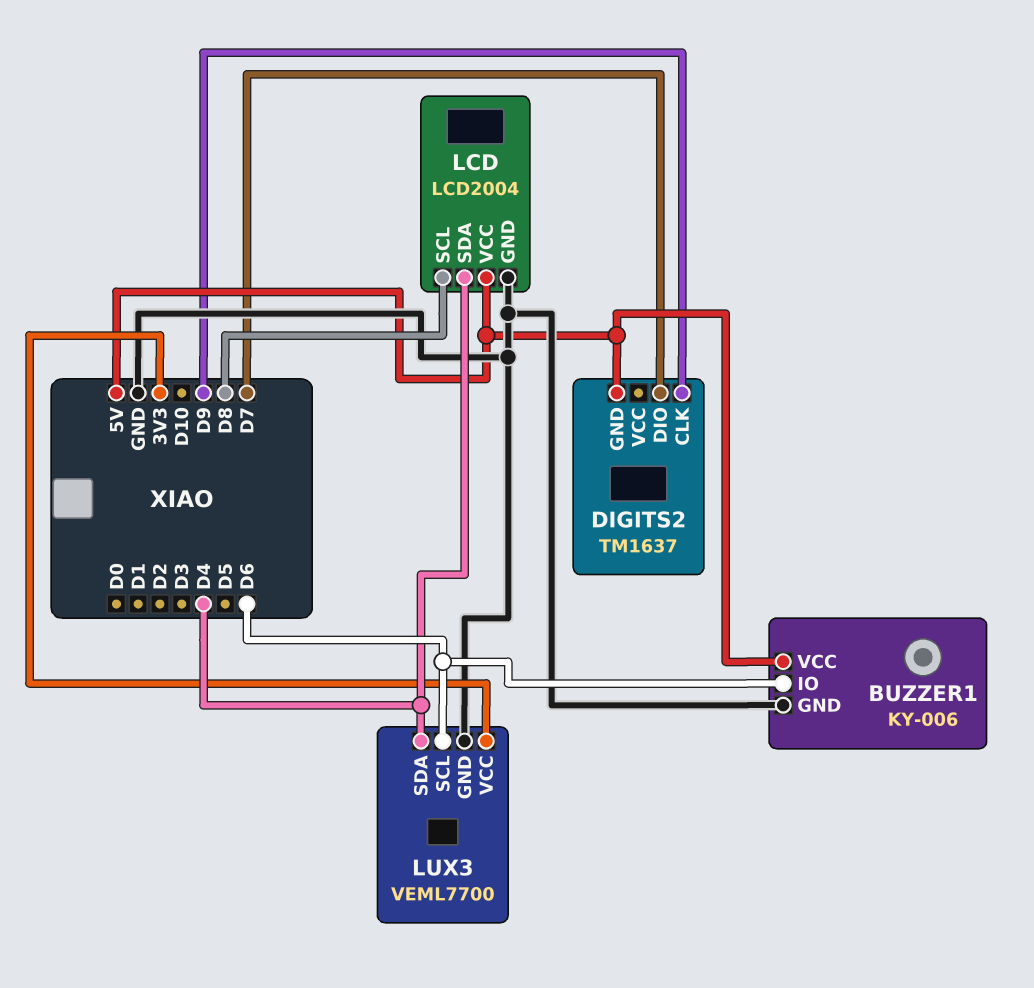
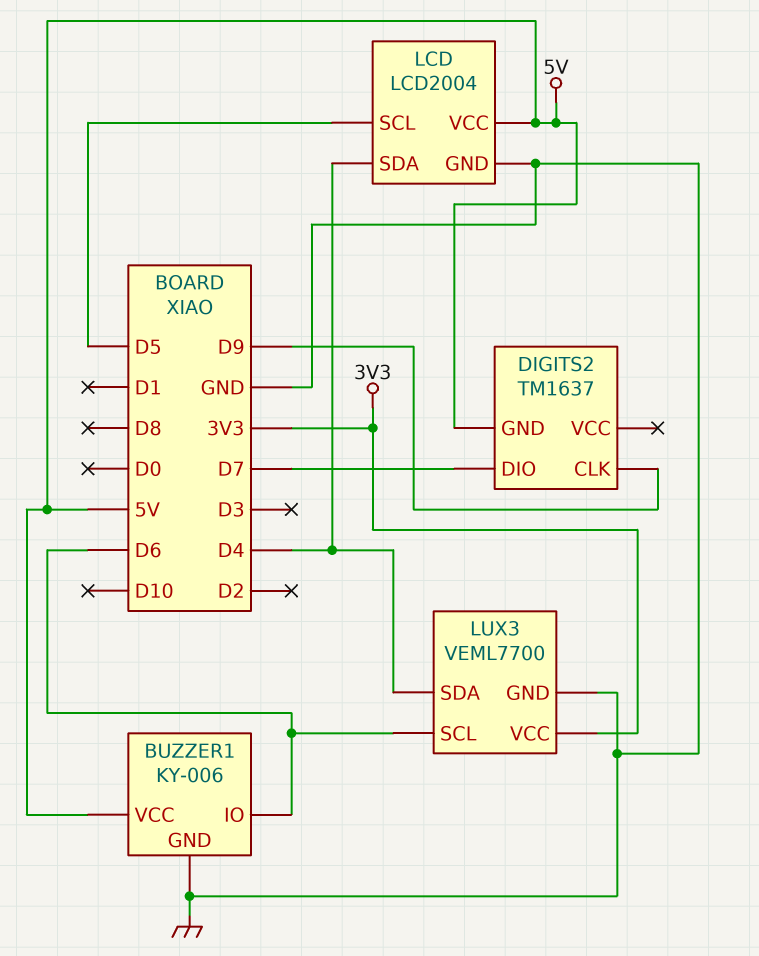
LCD pin SCL: D8 -> D5

